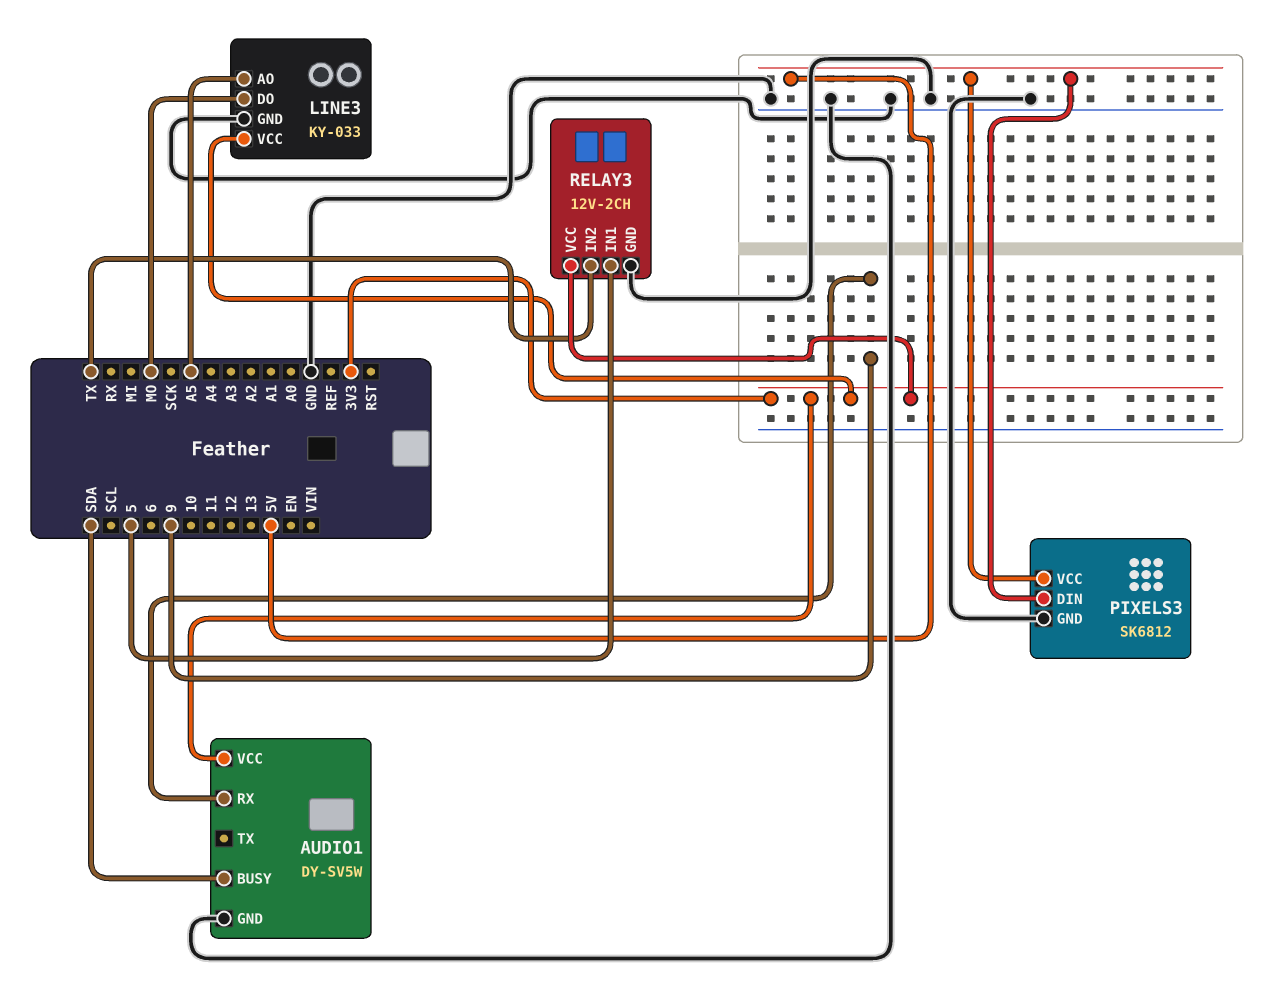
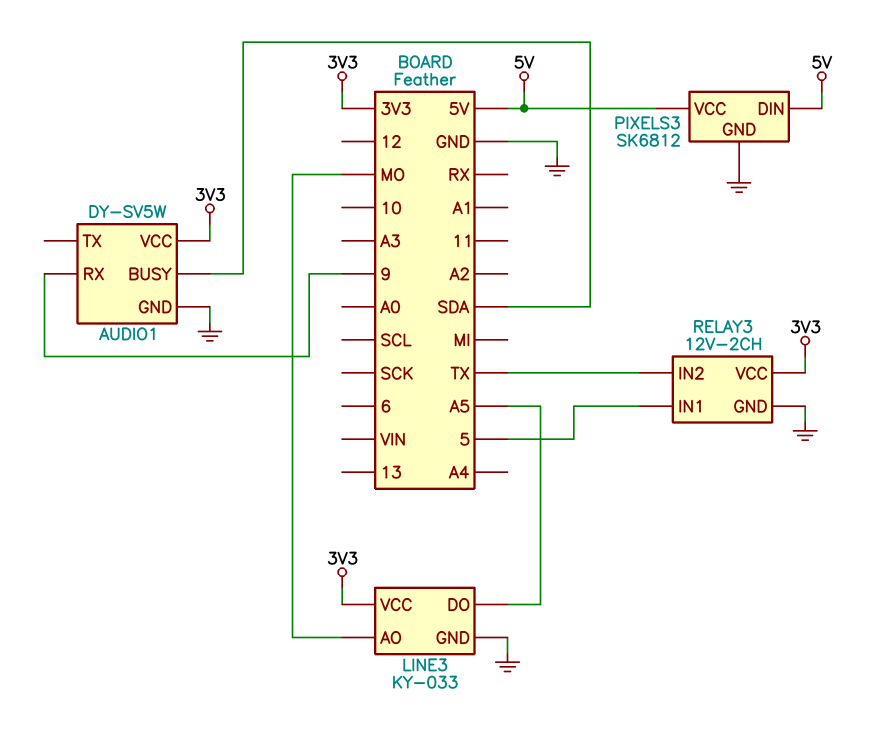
LINE3 pin AO: A5 -> MO
LINE3 pin DO: MO -> A5

